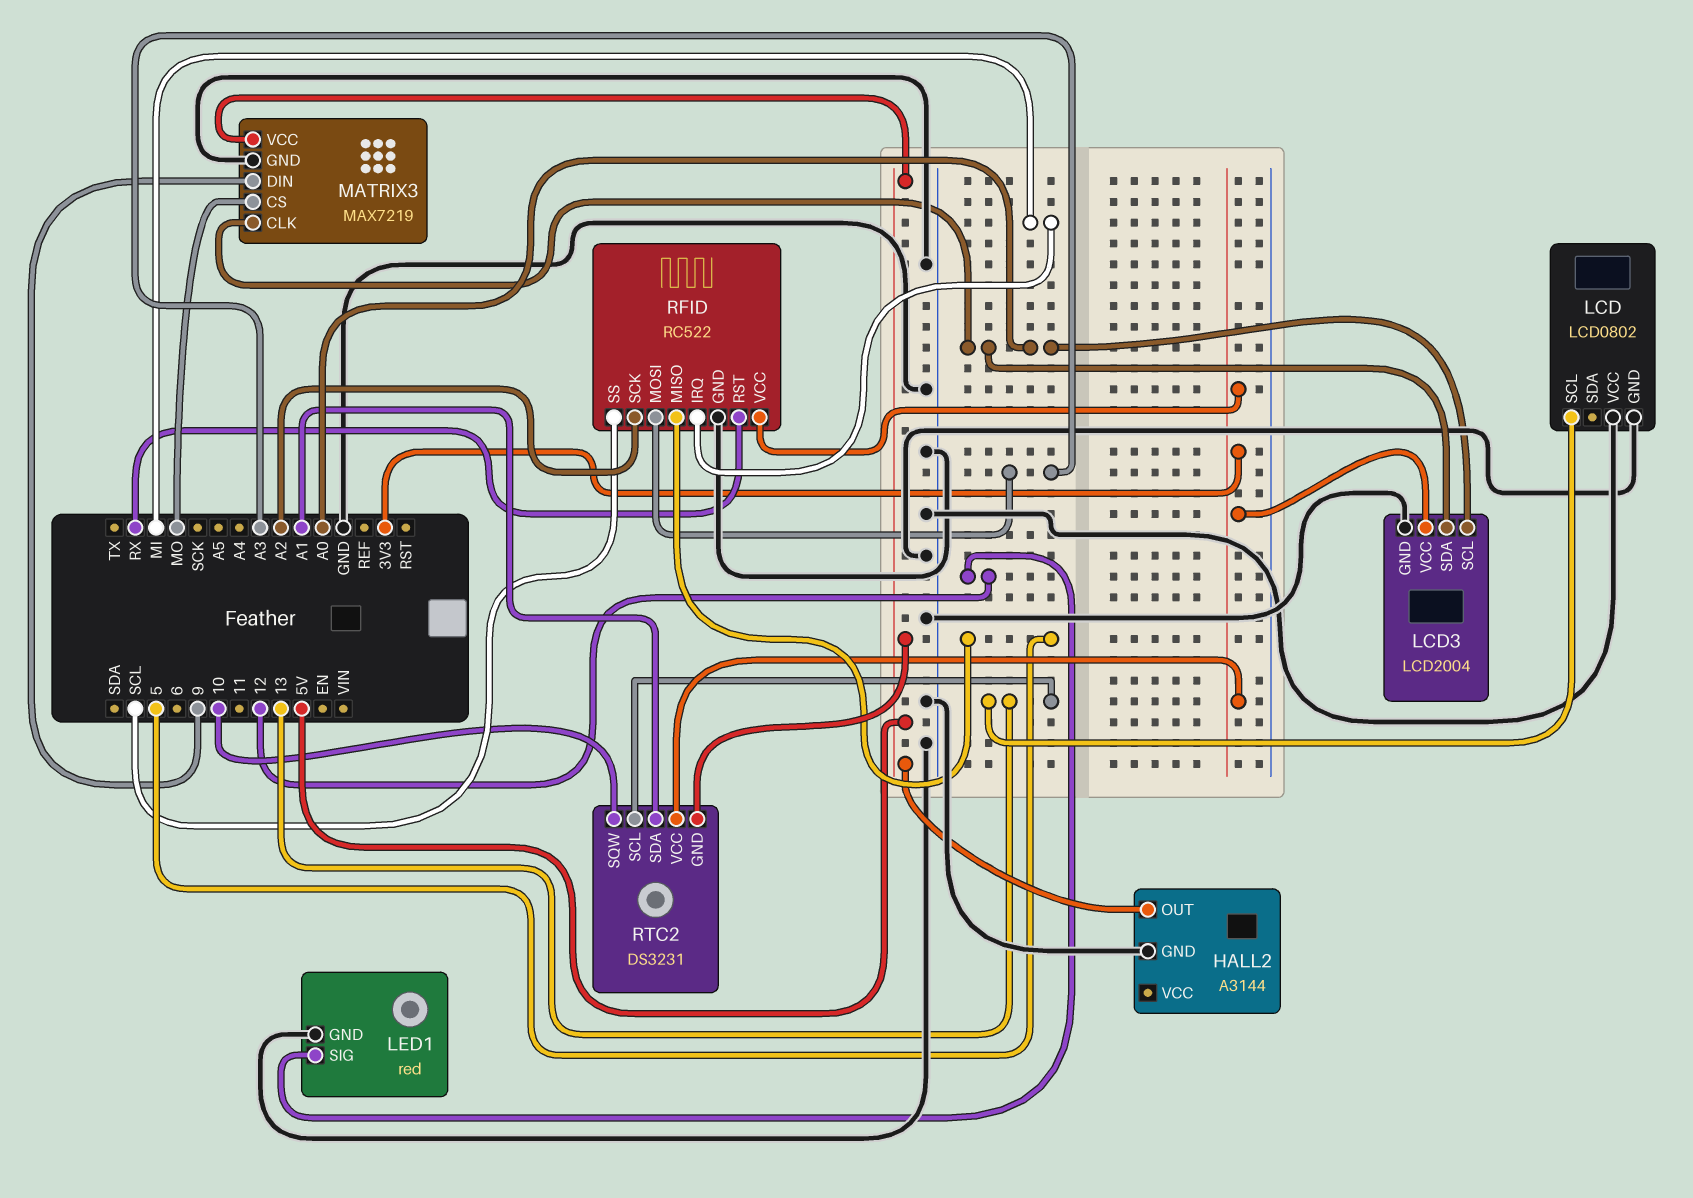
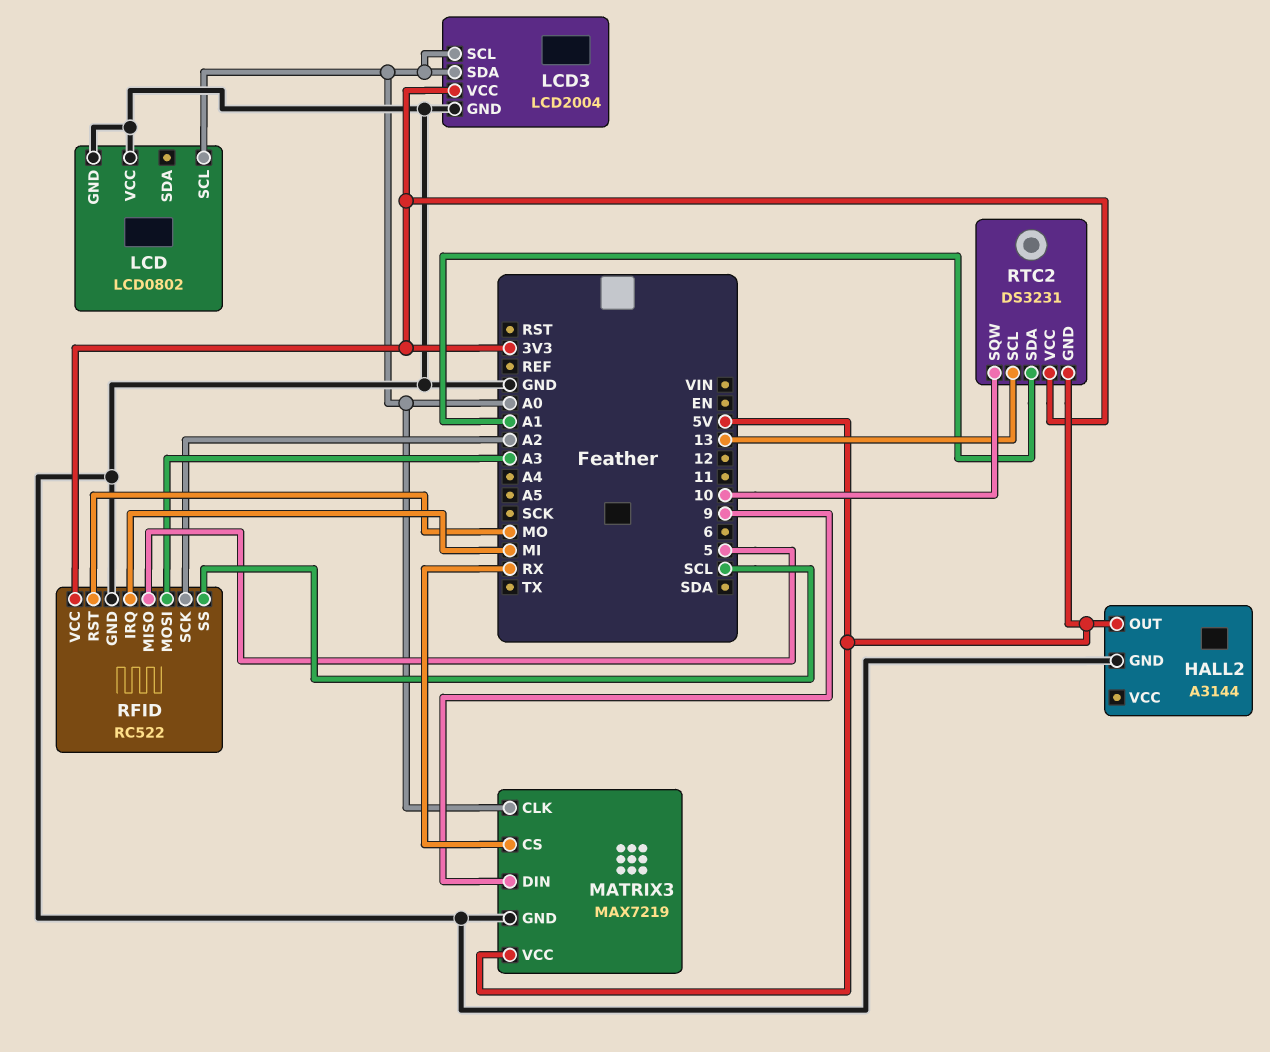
LCD pin SCL: 13 -> A0
LED1: red -> none
LED1 pin GND: GND -> none
LED1 pin SIG: 12 -> none
MATRIX3 pin CS: MO -> RX
RFID pin RST: RX -> MO

